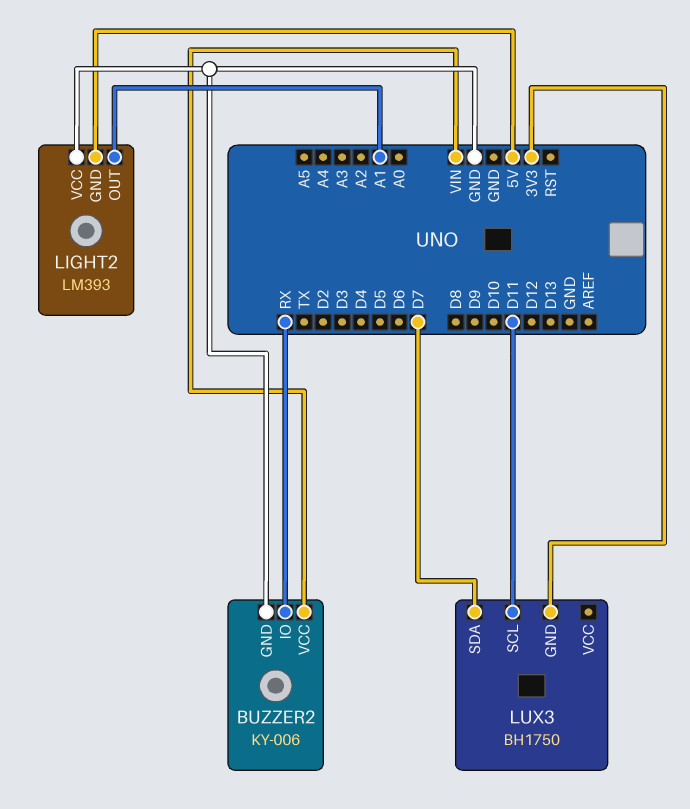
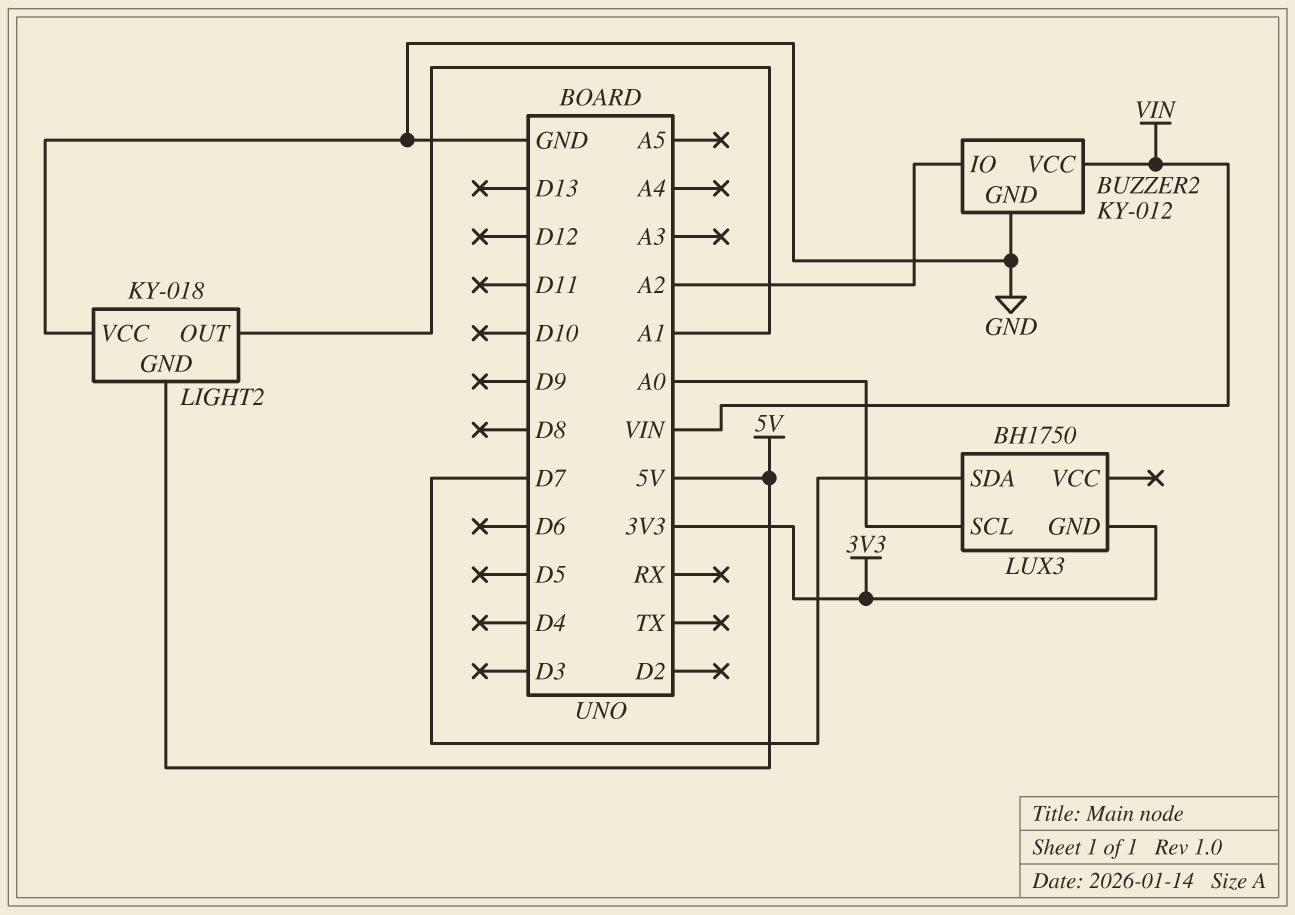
BUZZER2: KY-006 -> KY-012
BUZZER2 pin IO: RX -> A2
LIGHT2: LM393 -> KY-018
LUX3 pin SCL: D11 -> A0

